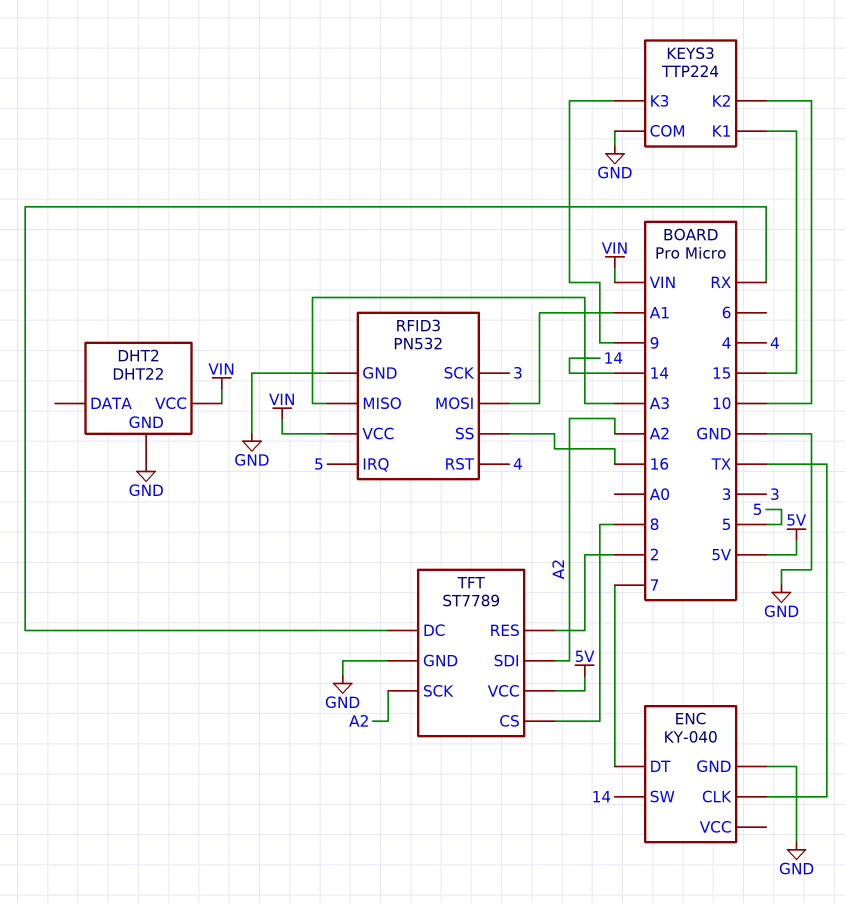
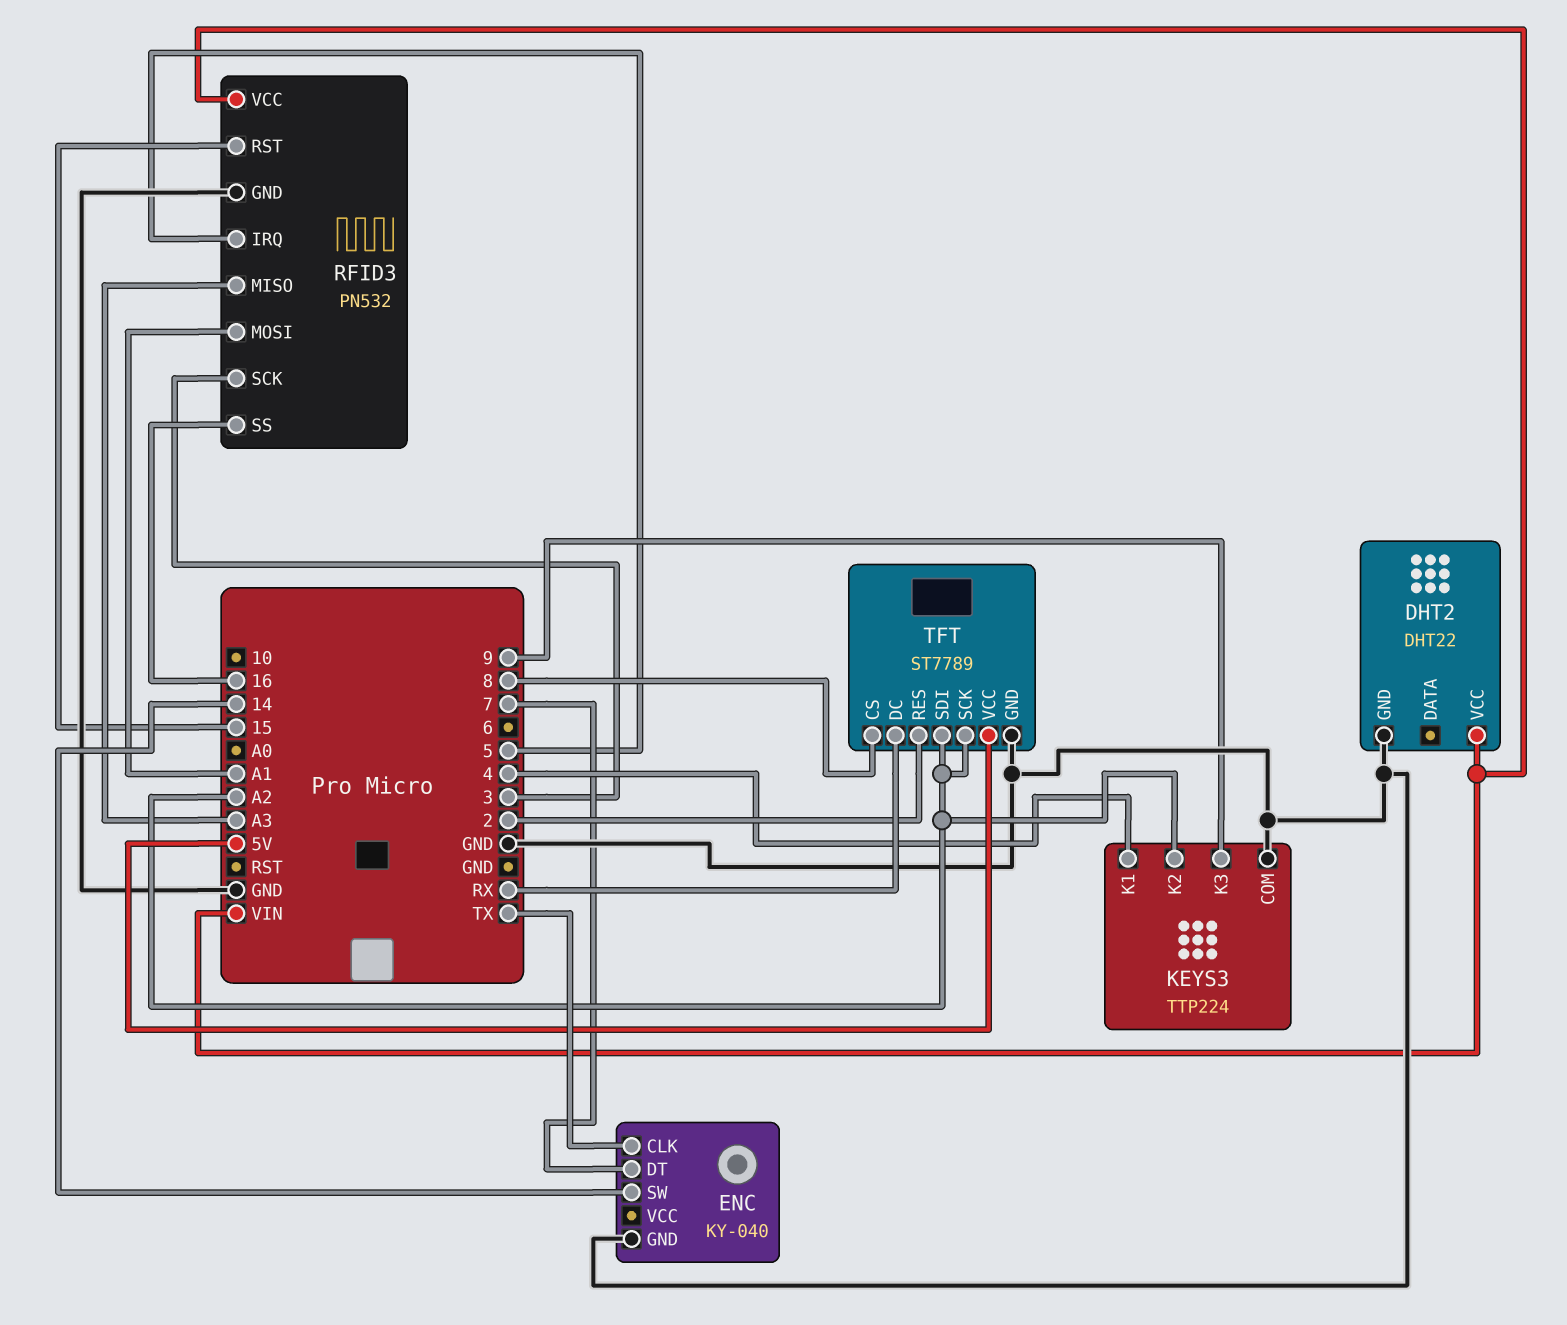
KEYS3 pin K1: 15 -> 4
KEYS3 pin K2: 10 -> A2
RFID3 pin RST: 4 -> 15

